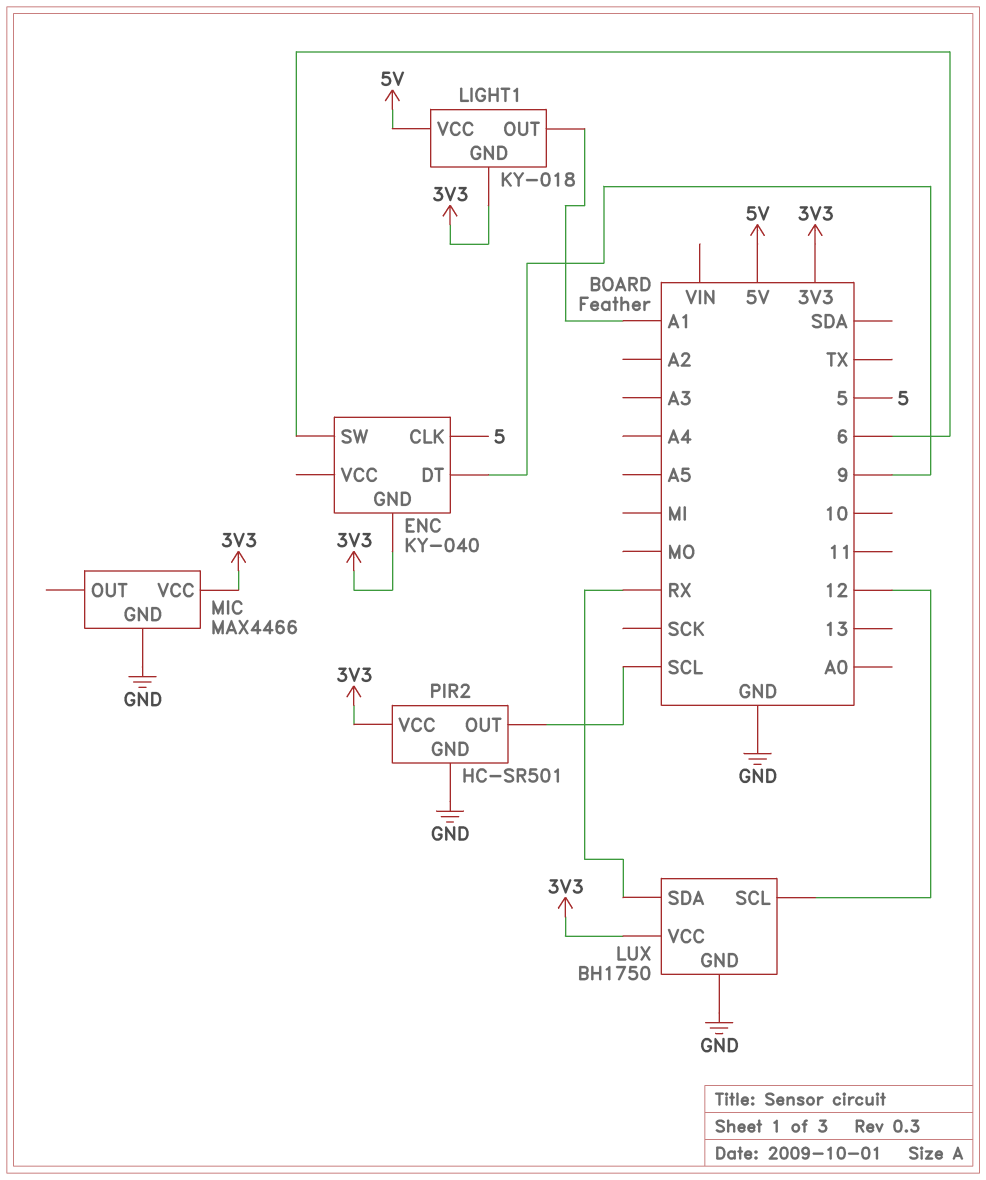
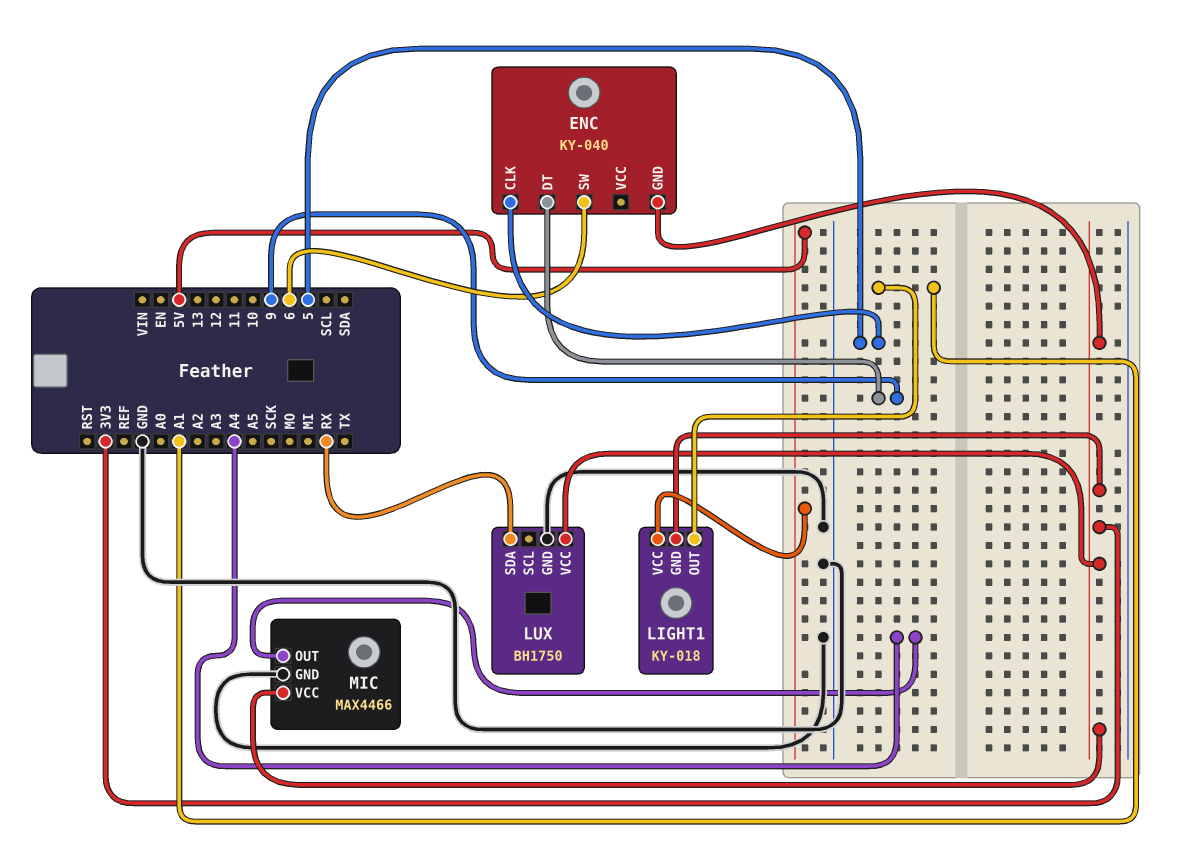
LUX pin SCL: 12 -> none
MIC pin OUT: none -> A4
PIR2: HC-SR501 -> none
PIR2 pin GND: GND -> none
PIR2 pin OUT: SCL -> none
PIR2 pin VCC: 3V3 -> none

